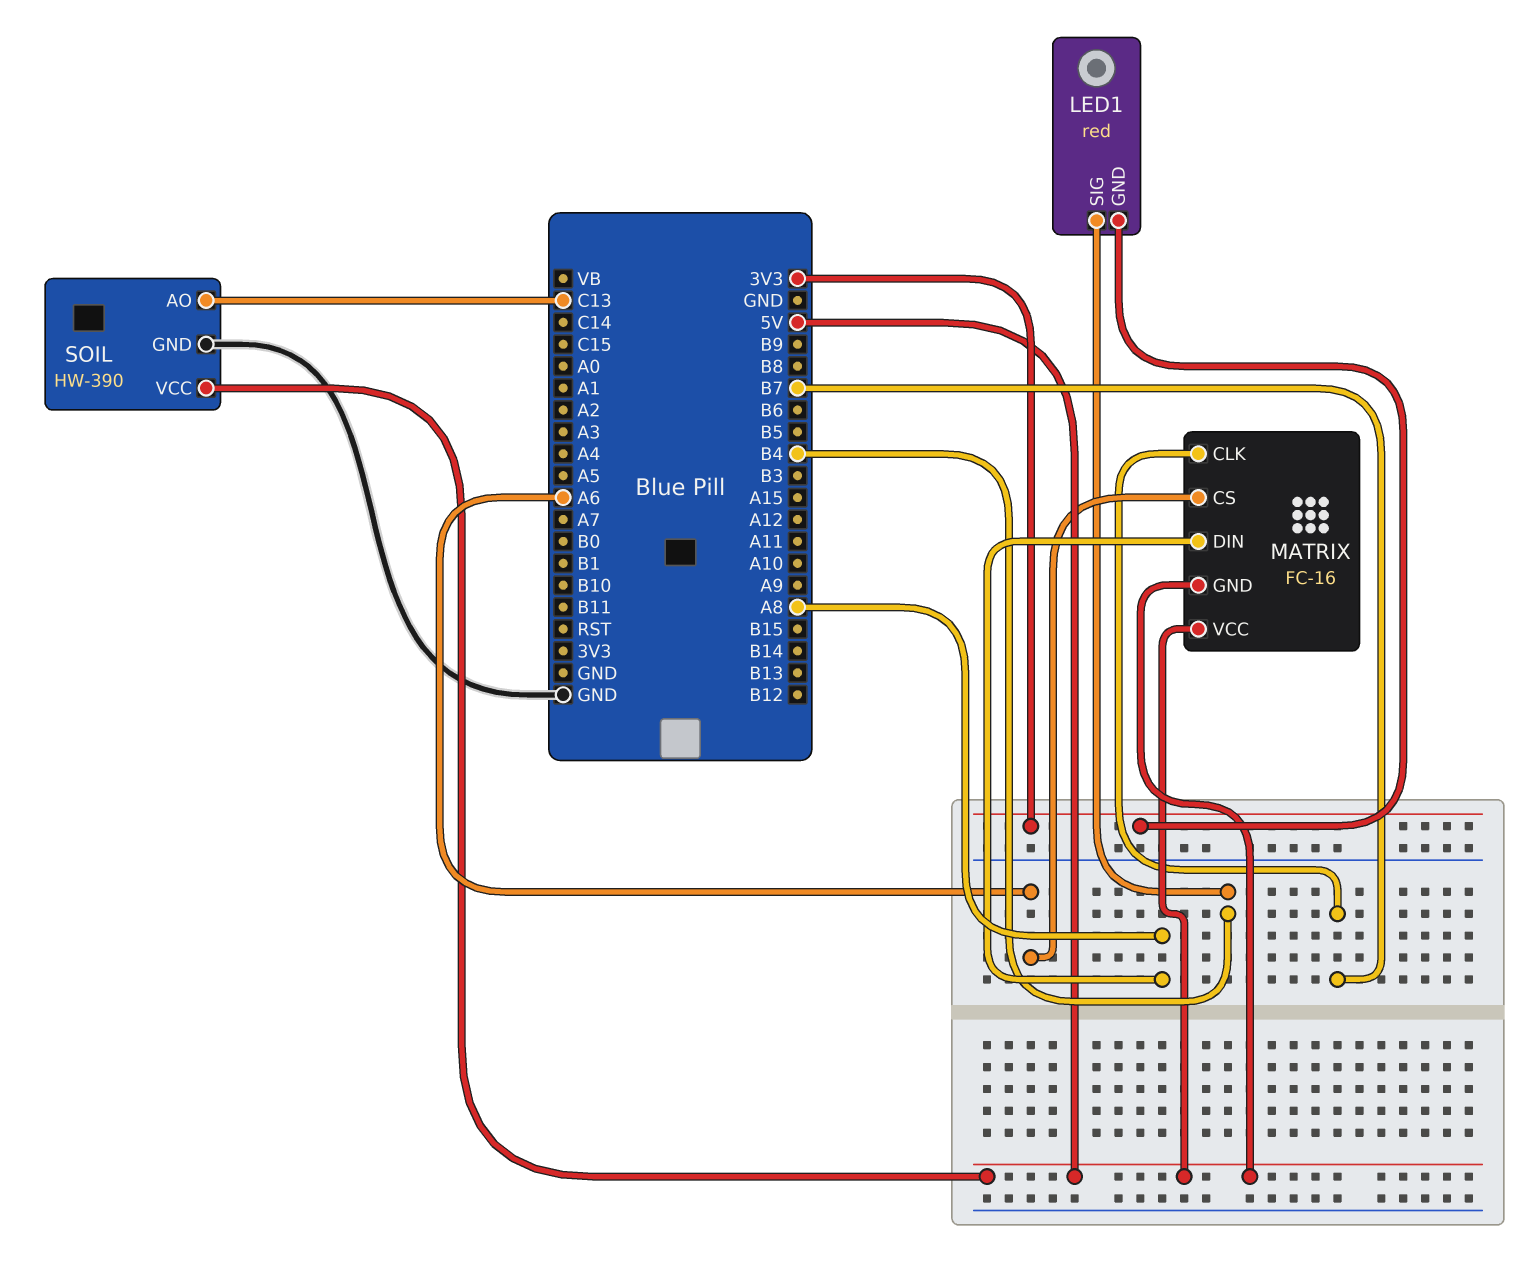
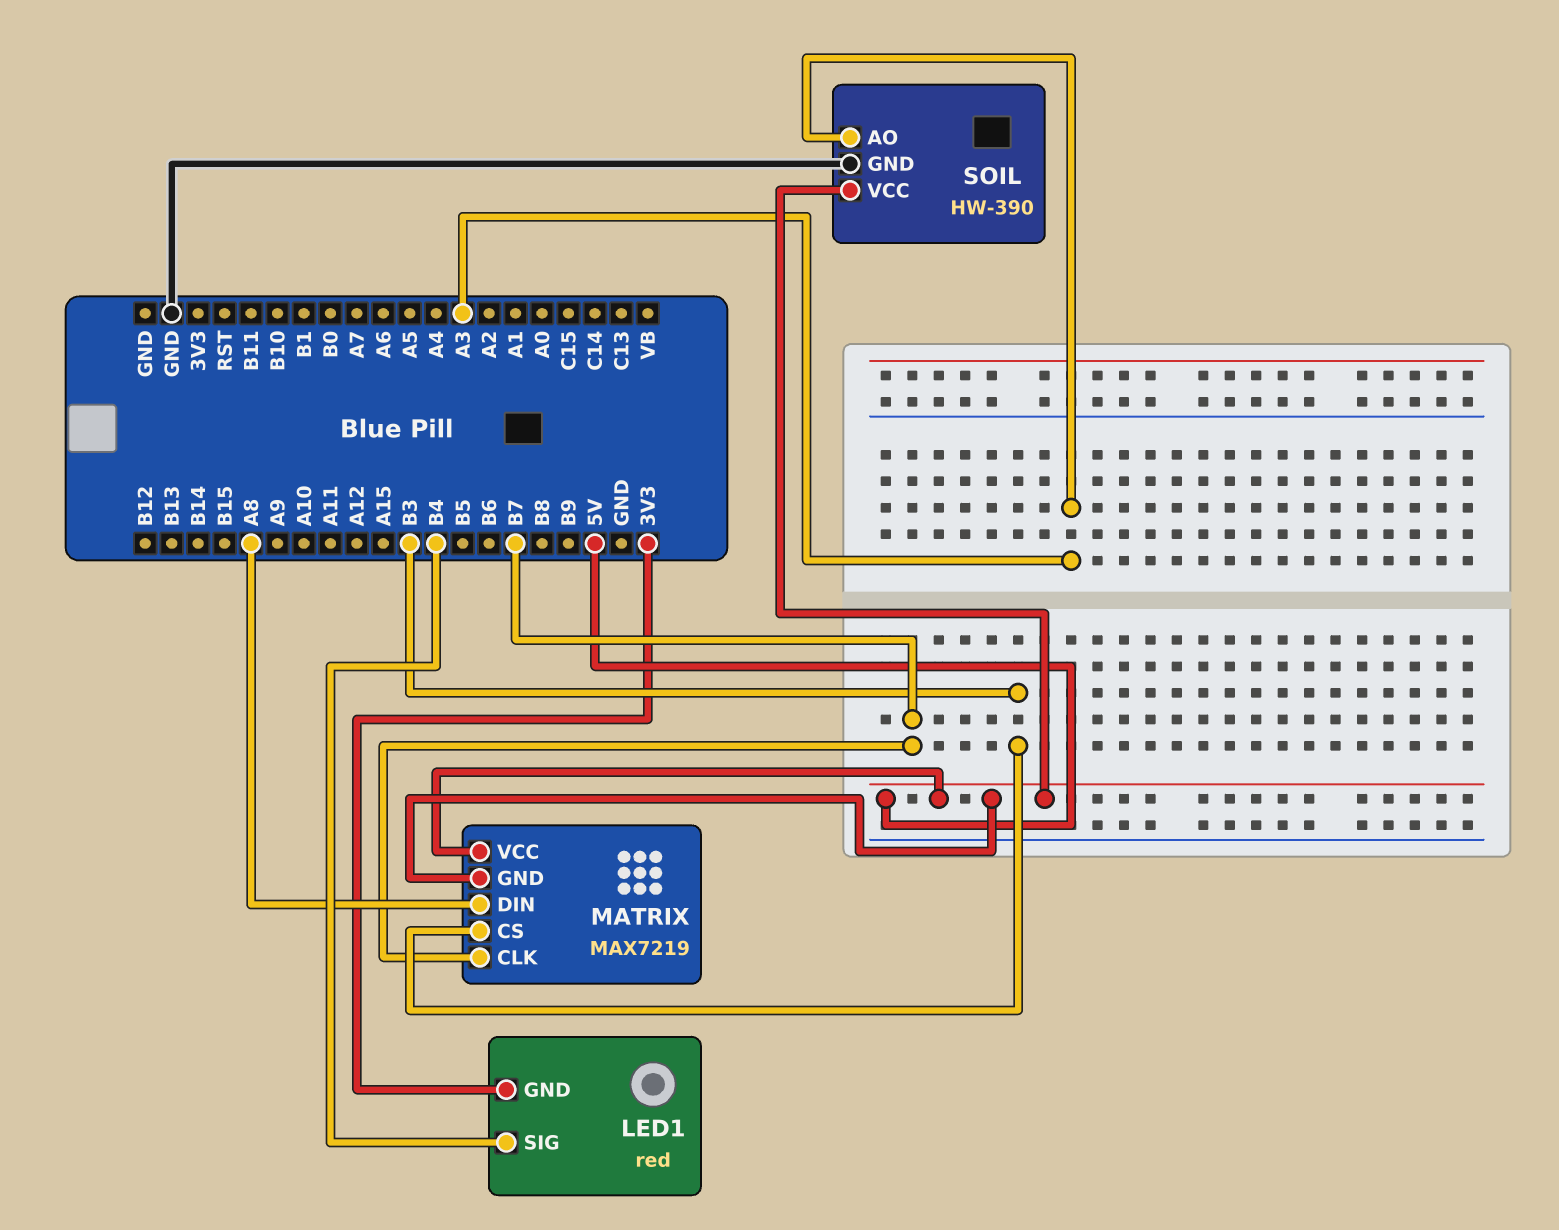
MATRIX: FC-16 -> MAX7219
MATRIX pin CS: A6 -> B3
SOIL pin AO: C13 -> A3

